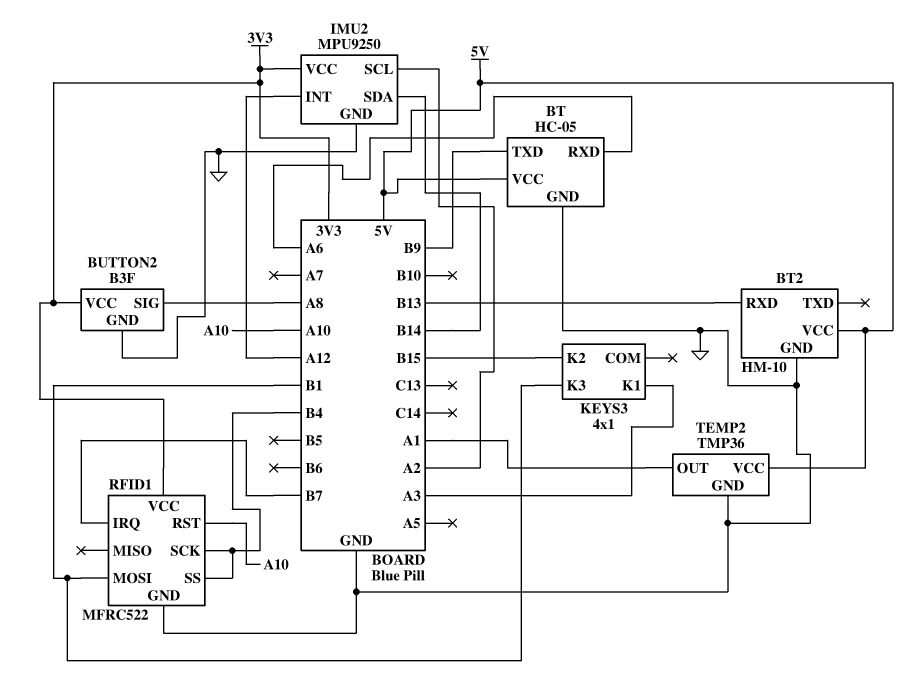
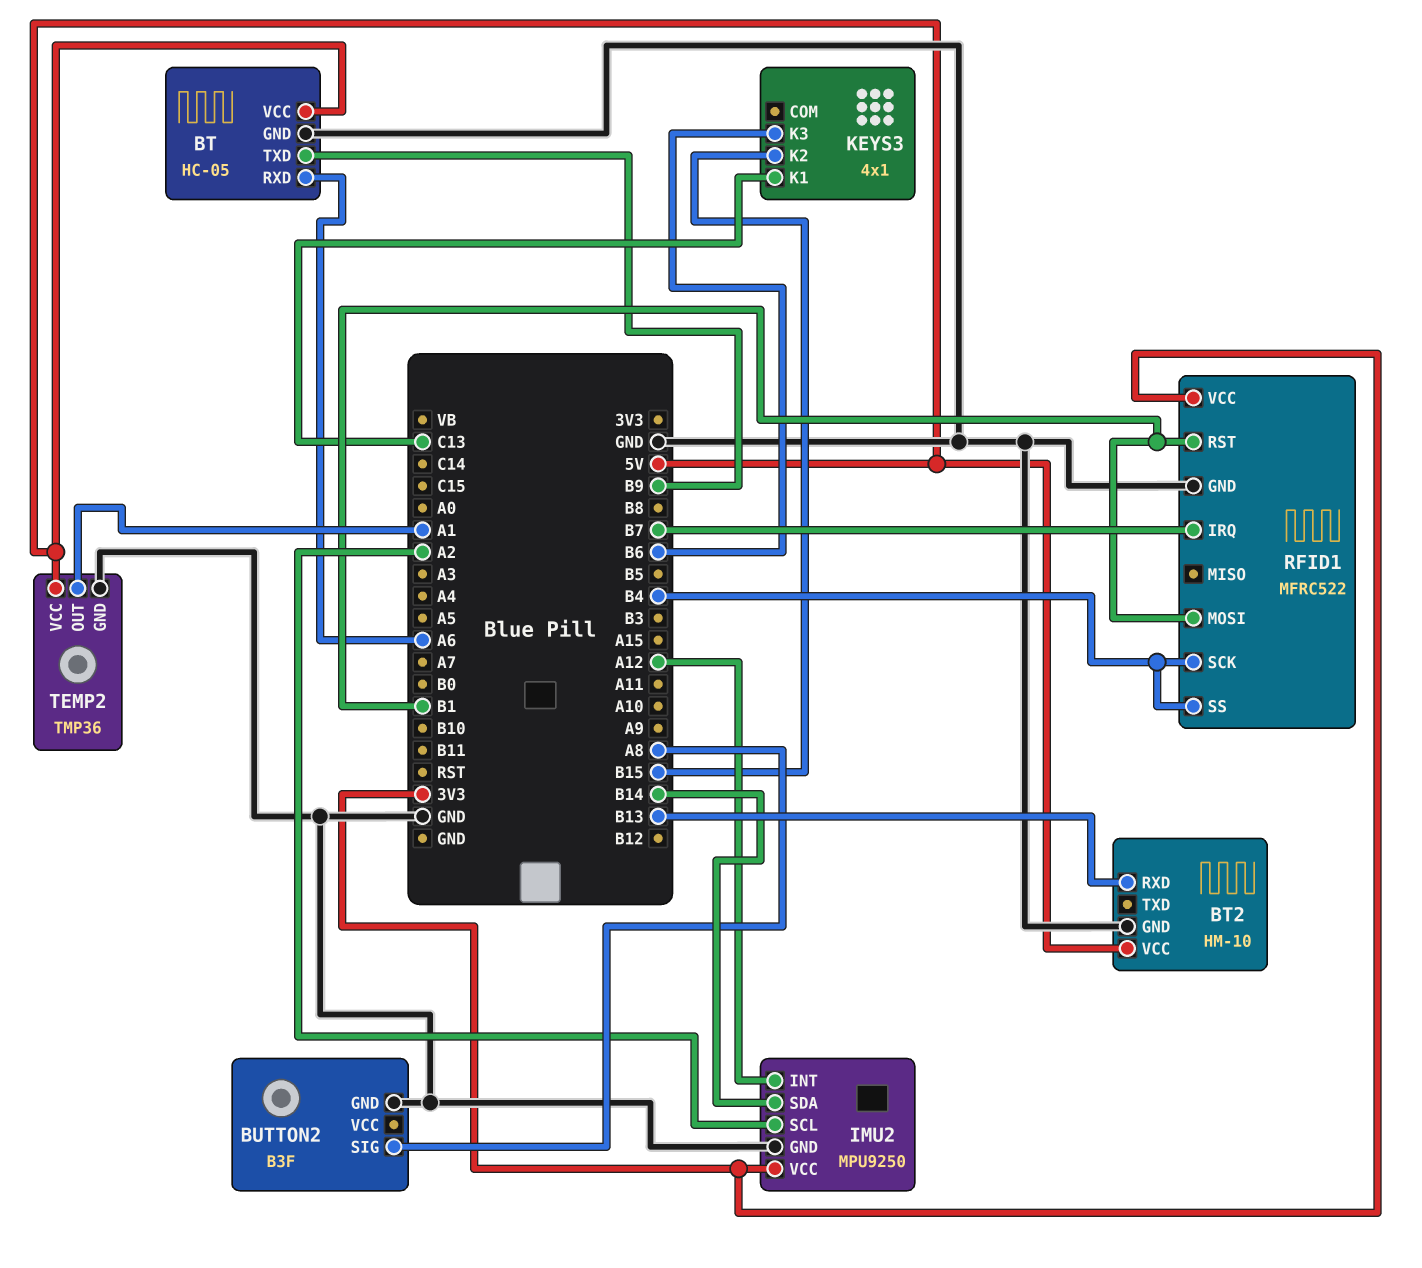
BUTTON2 pin VCC: 3V3 -> none
KEYS3 pin K1: A3 -> C13
KEYS3 pin K3: B1 -> B6
RFID1 pin RST: A10 -> B1

